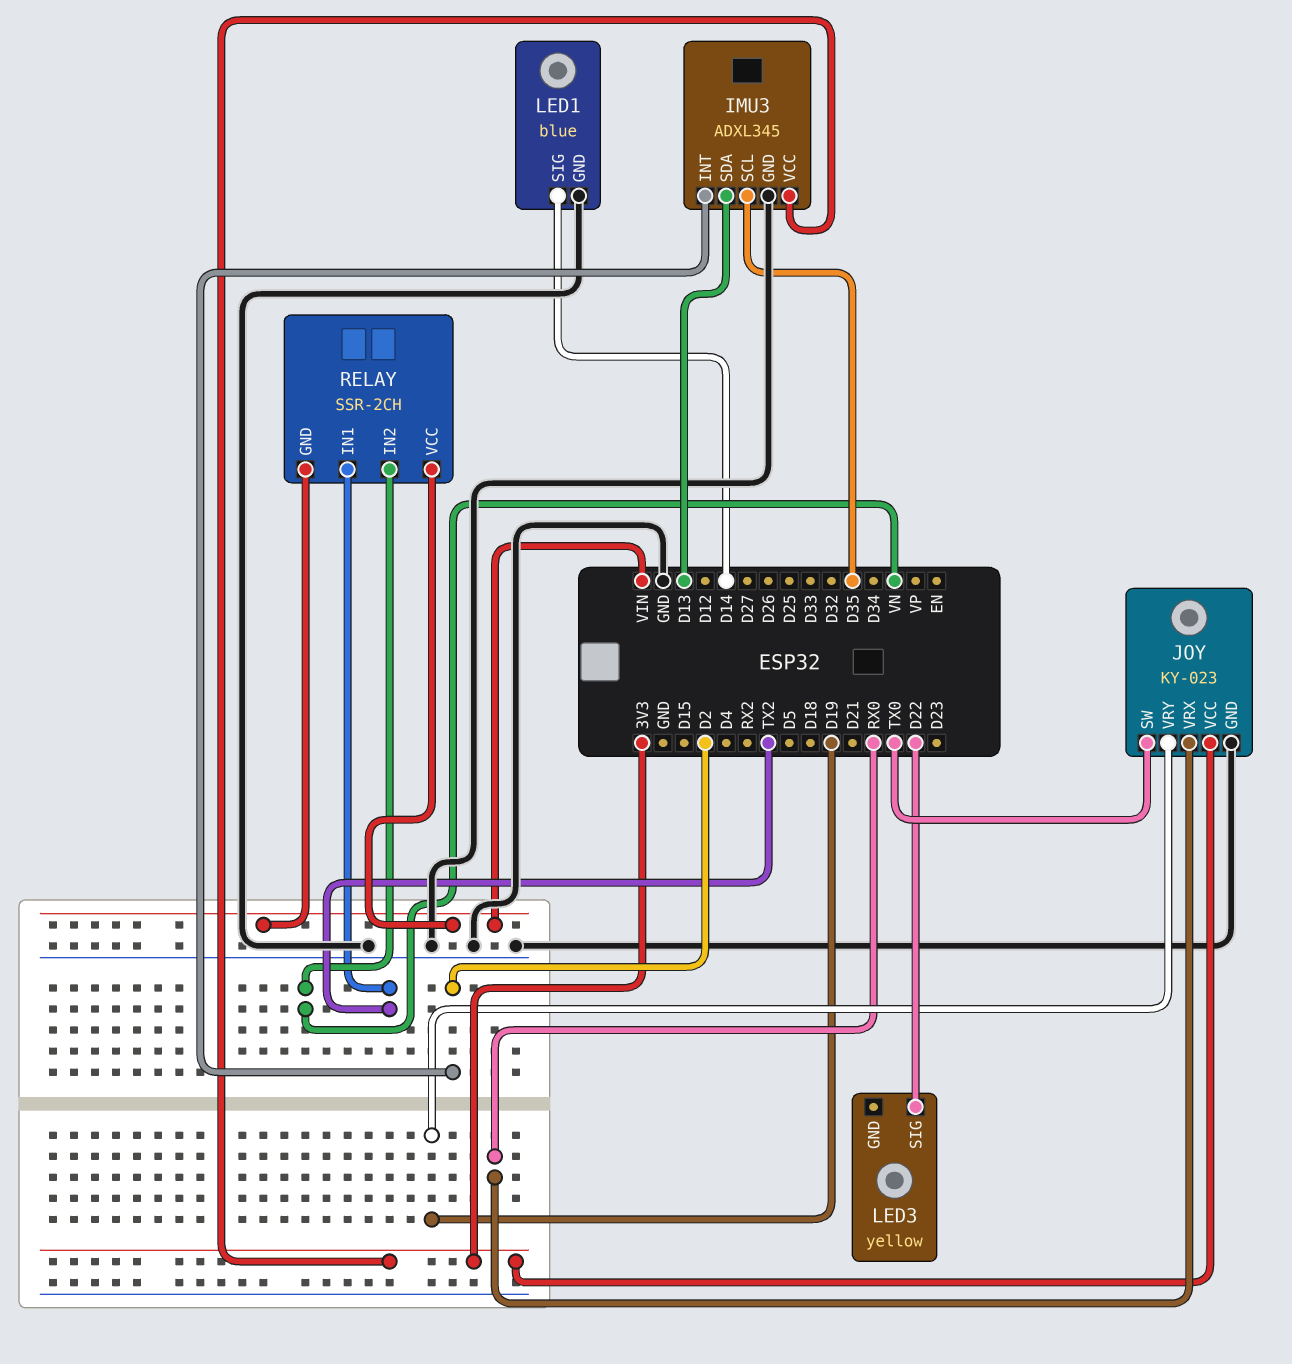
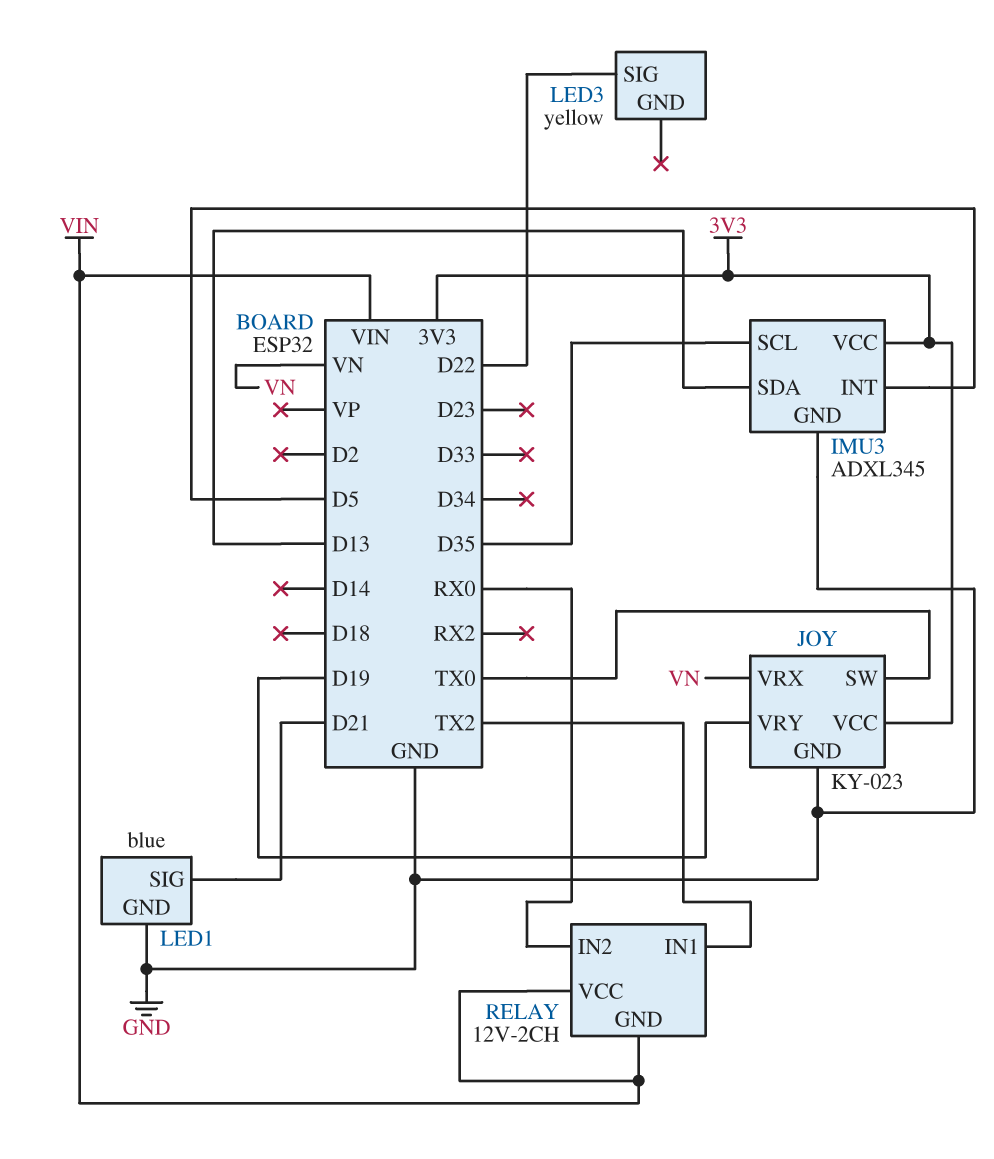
IMU3 pin INT: D2 -> D5
JOY pin VRX: RX0 -> VN
LED1 pin SIG: D14 -> D21
RELAY: SSR-2CH -> 12V-2CH
RELAY pin IN2: VN -> RX0

